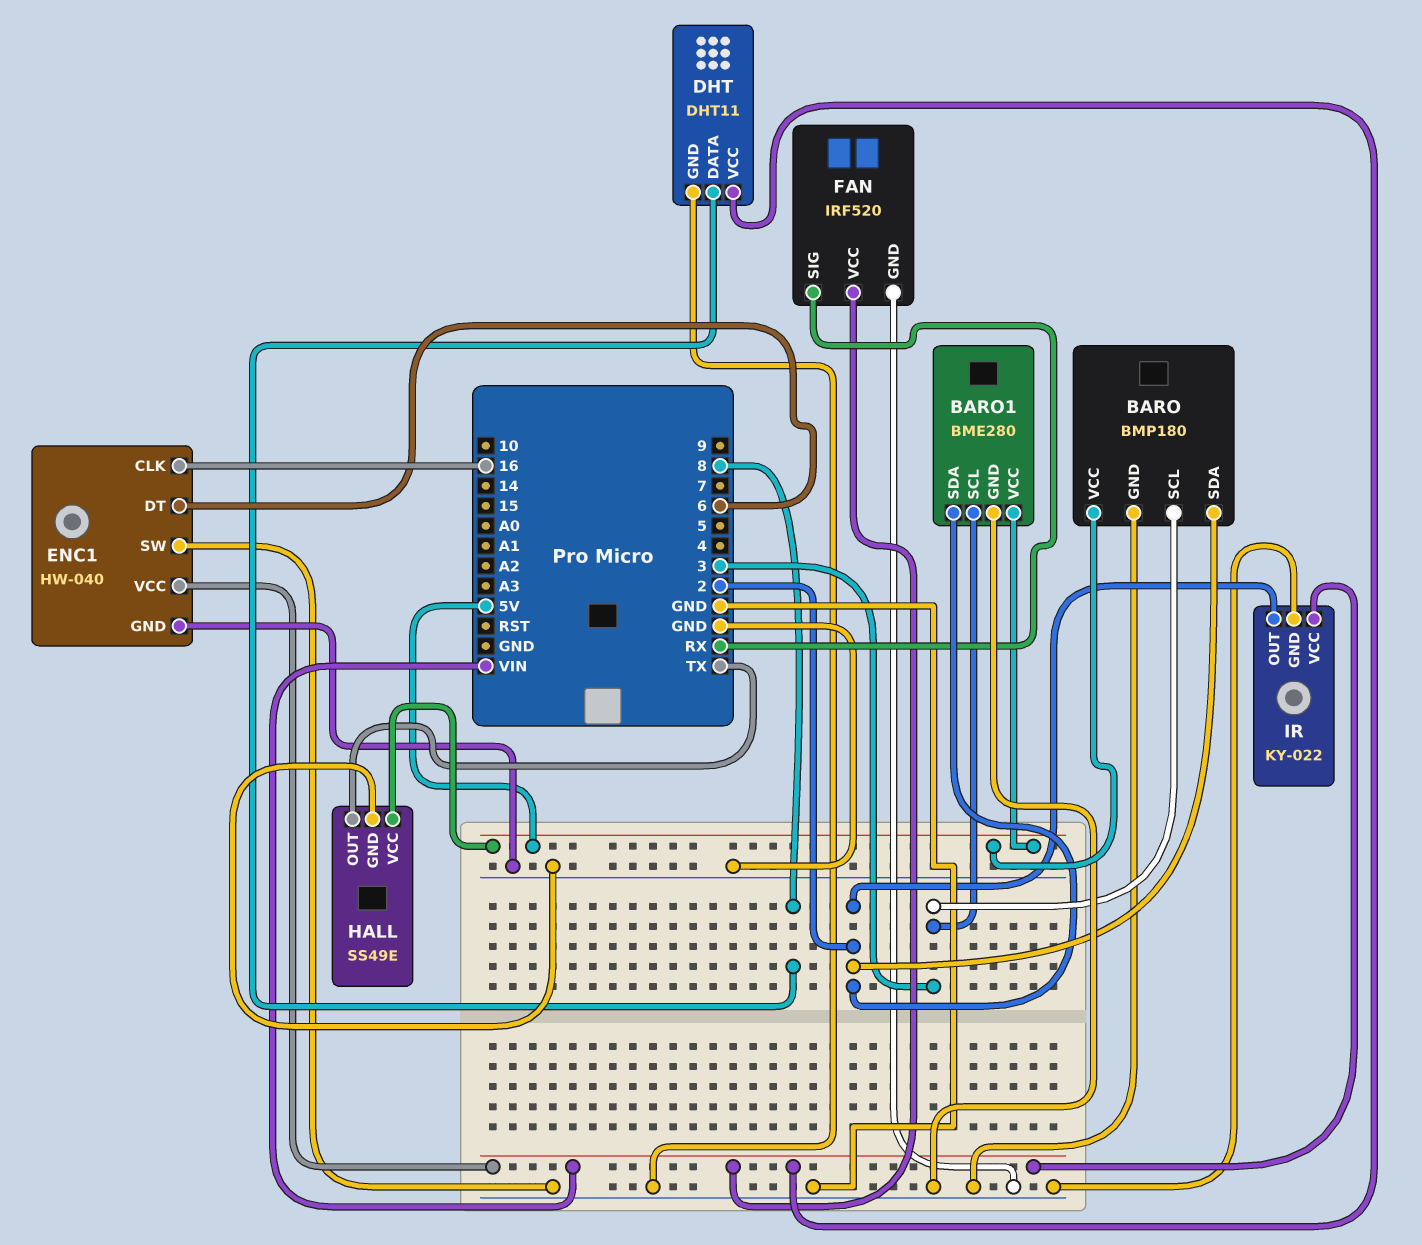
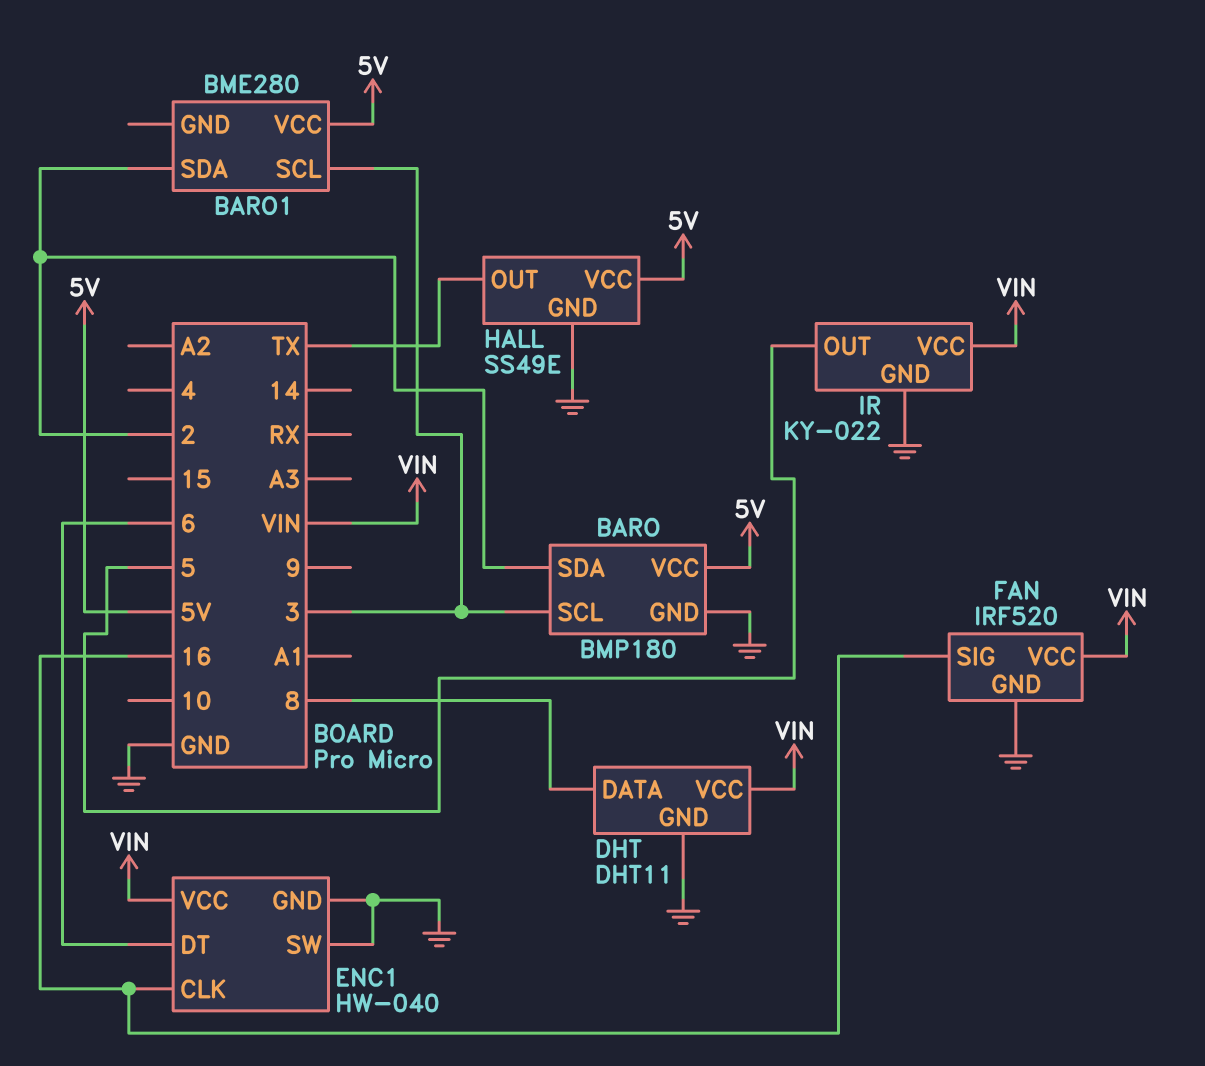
BARO1 pin GND: GND -> none
FAN pin SIG: RX -> 16
IR pin OUT: 2 -> 5

